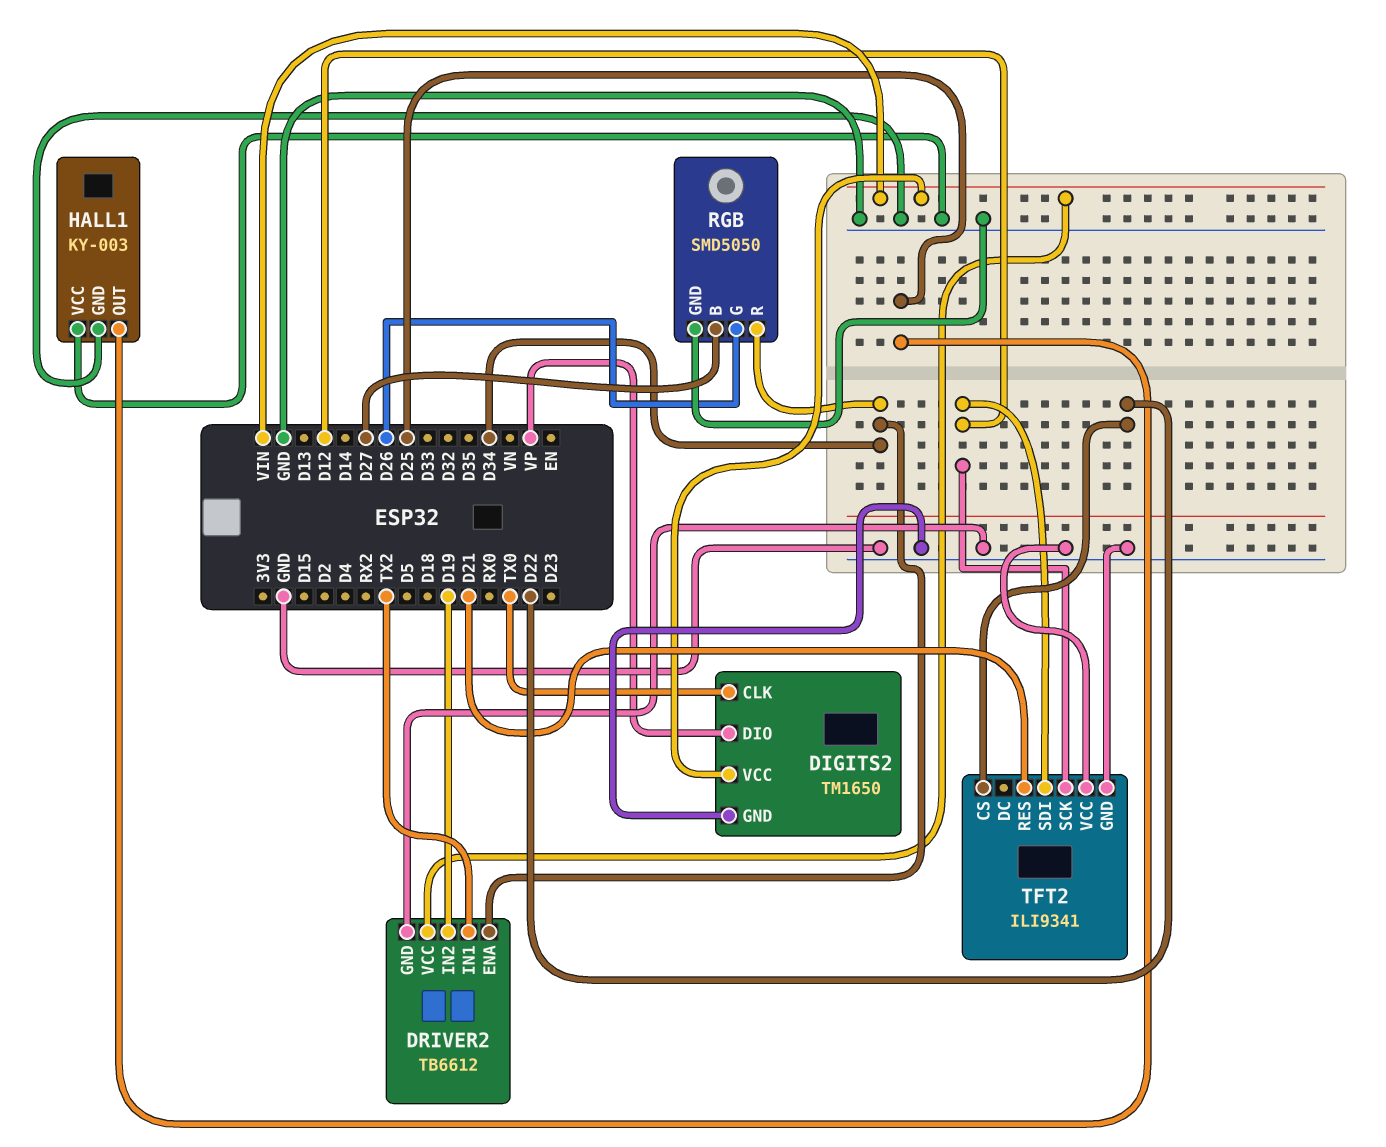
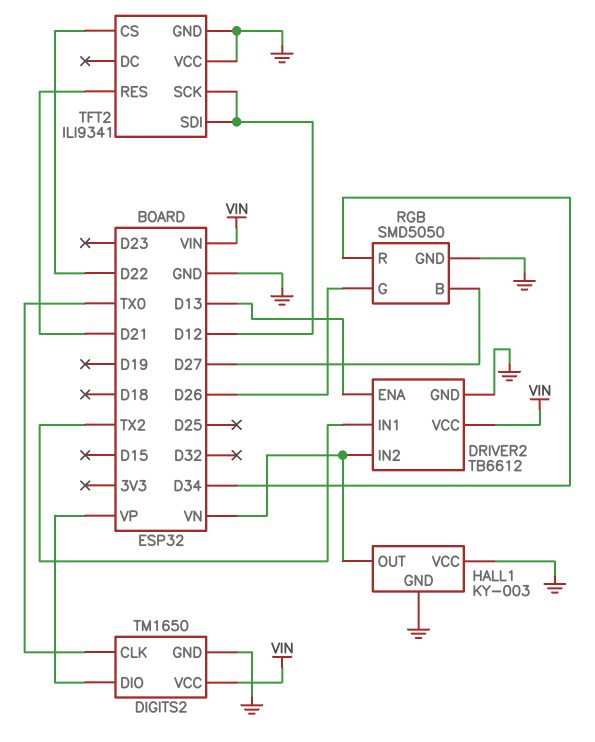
DRIVER2 pin ENA: D34 -> D13
DRIVER2 pin IN2: D19 -> VN
HALL1 pin OUT: D25 -> VN

